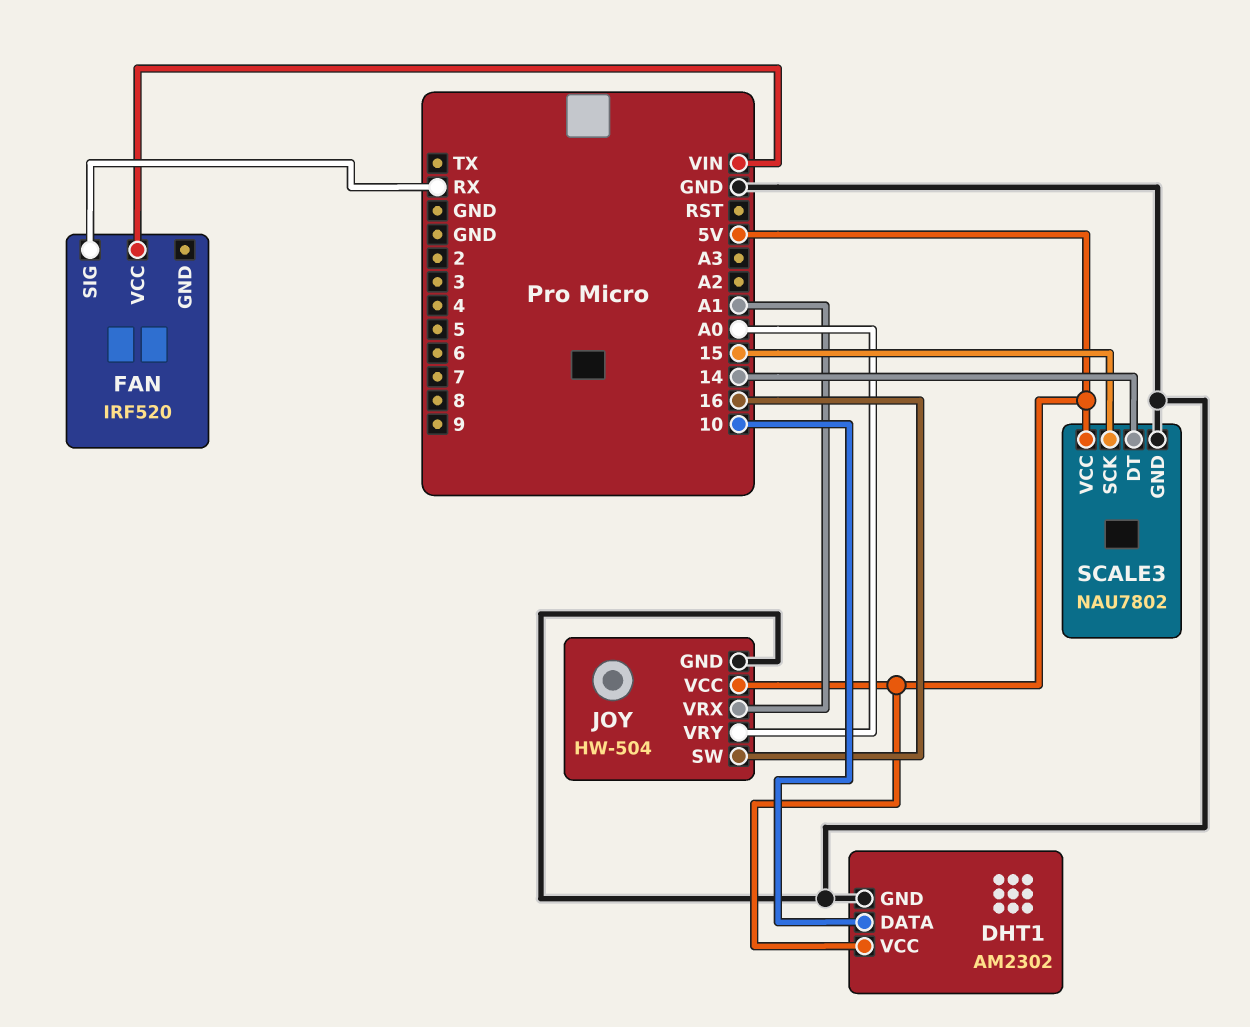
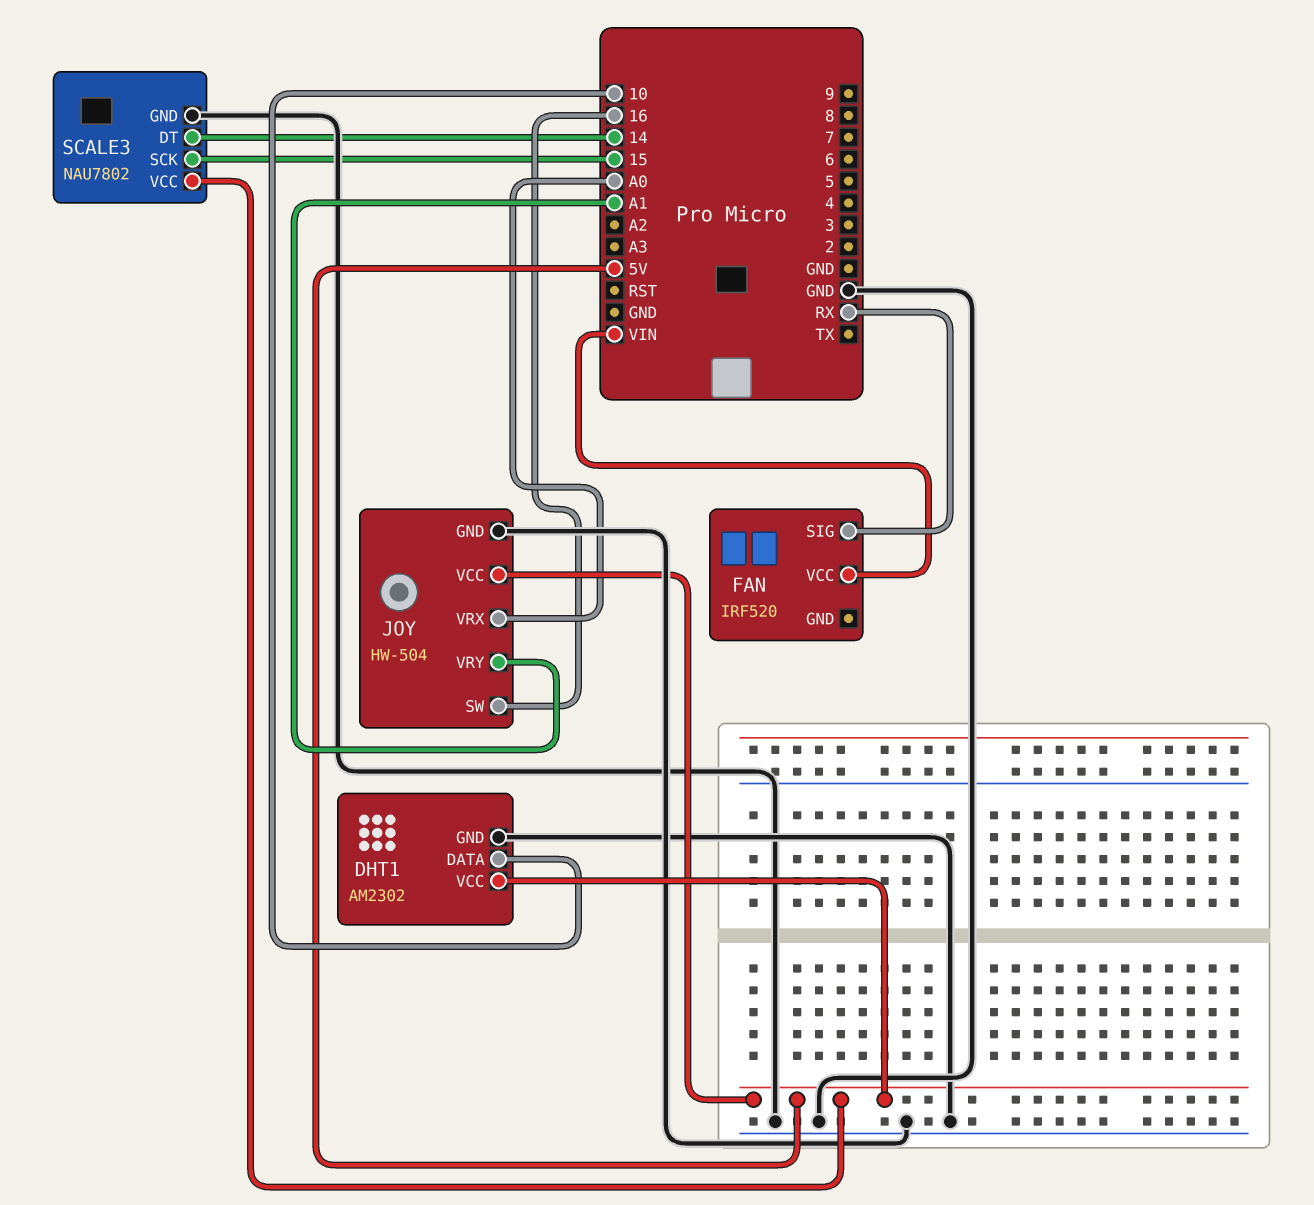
JOY pin VRX: A1 -> A0
JOY pin VRY: A0 -> A1

